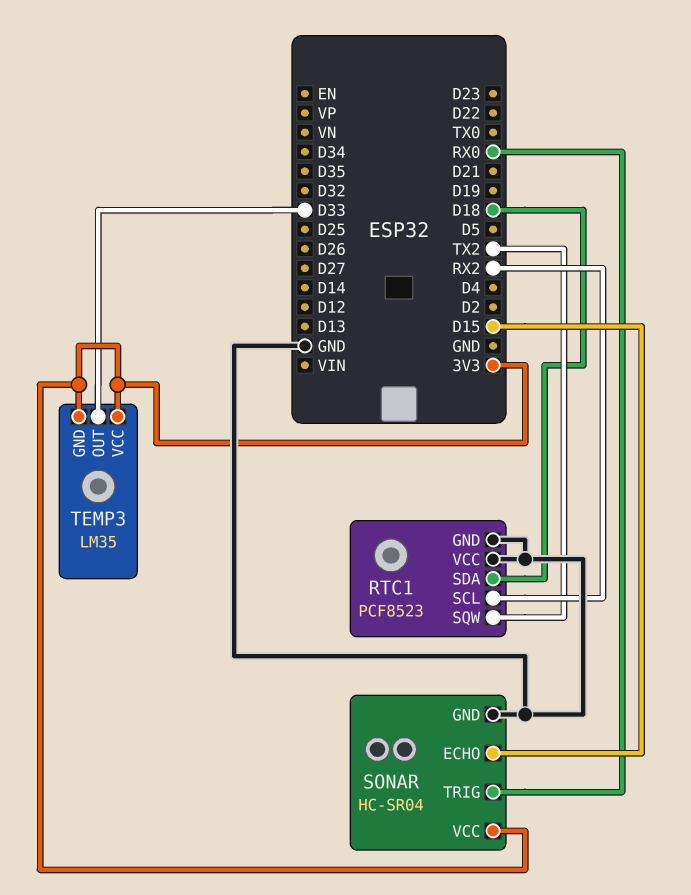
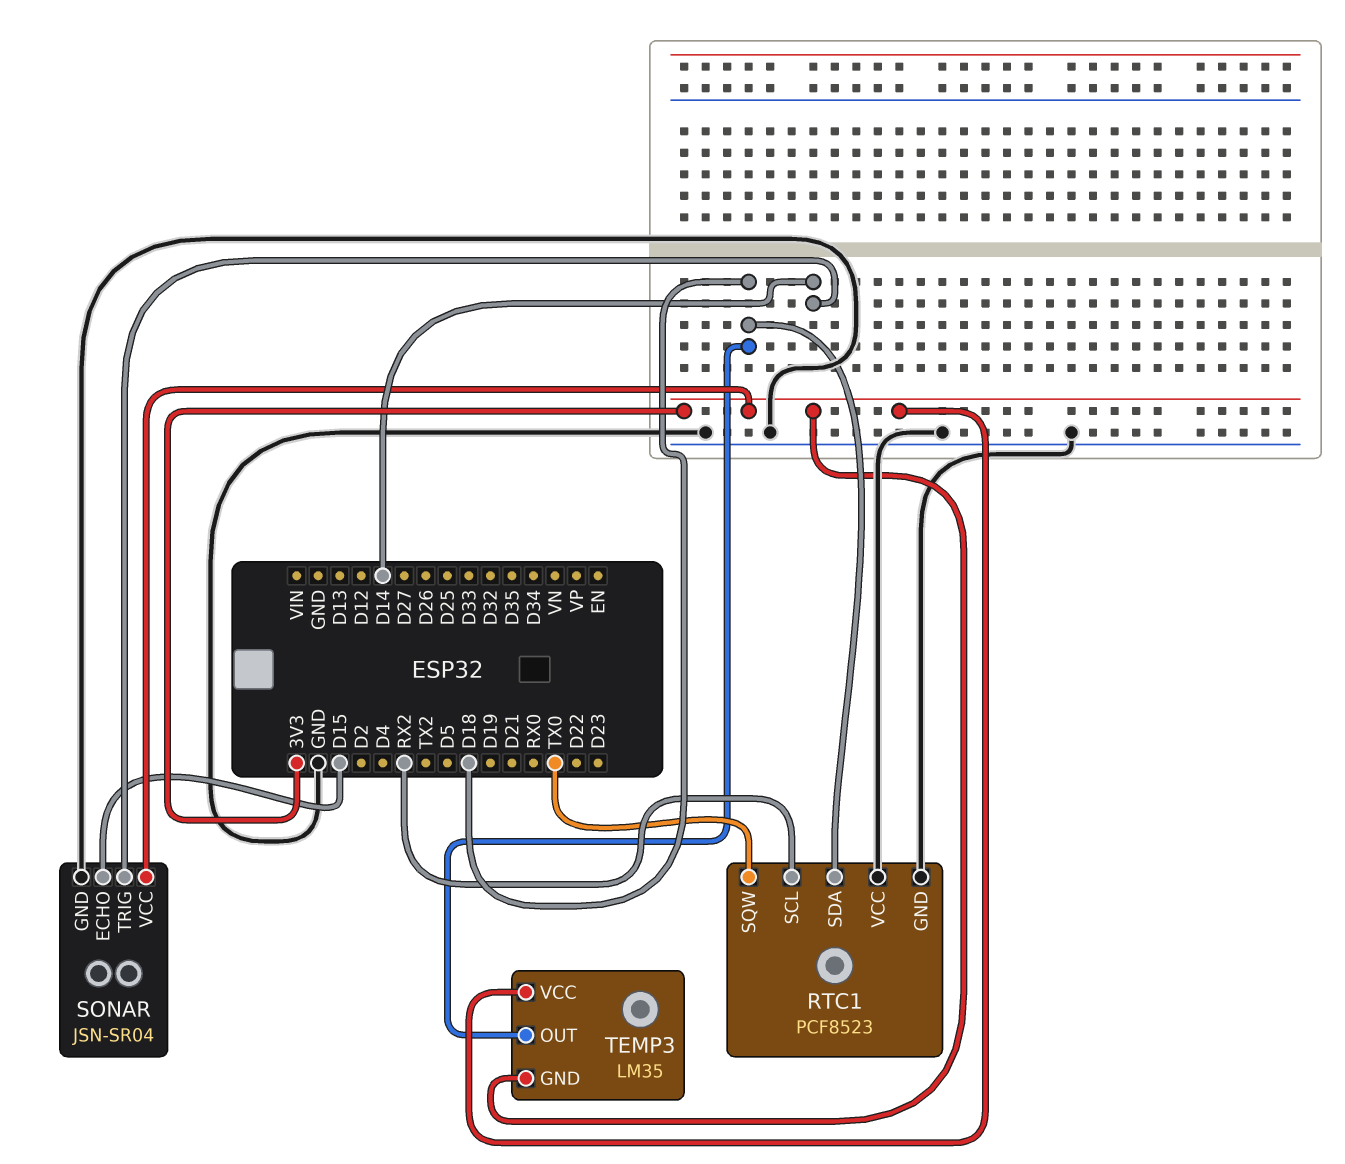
RTC1 pin SQW: TX2 -> TX0
SONAR: HC-SR04 -> JSN-SR04
SONAR pin TRIG: RX0 -> D14
TEMP3 pin OUT: D33 -> D18

